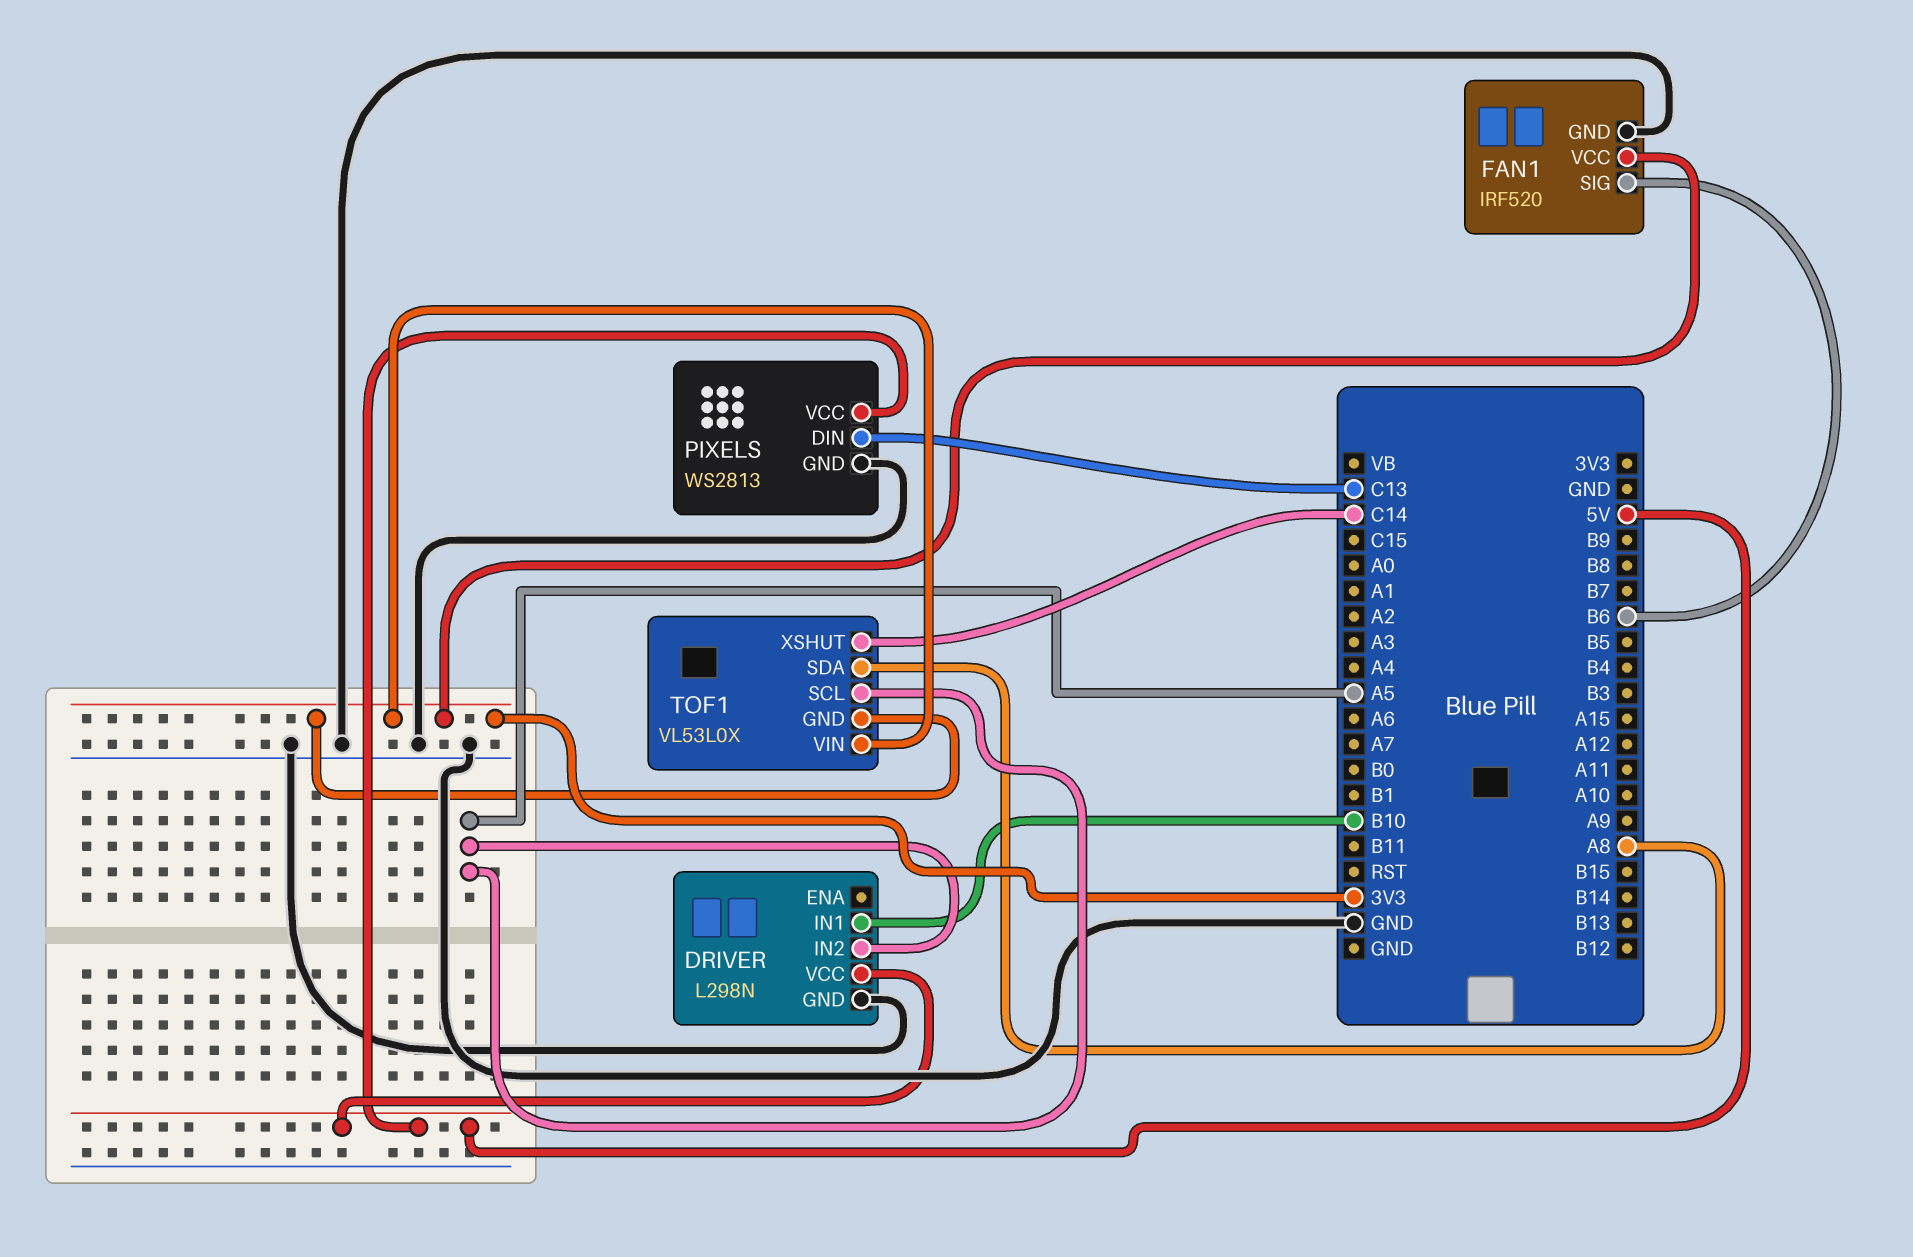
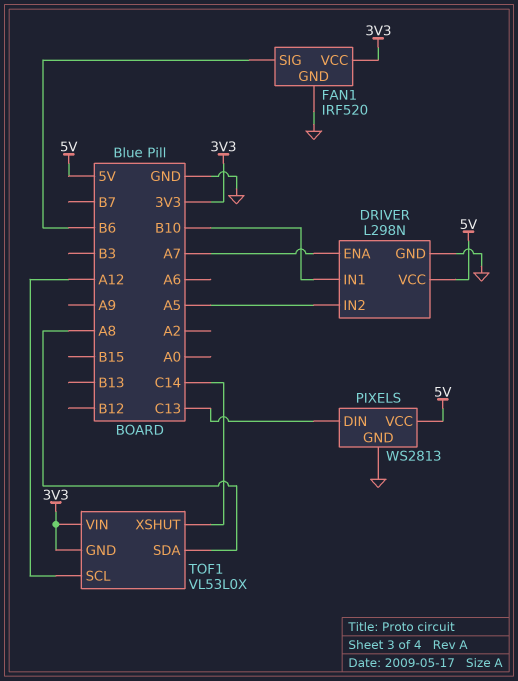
DRIVER pin ENA: none -> A7
TOF1 pin SCL: A5 -> A12

